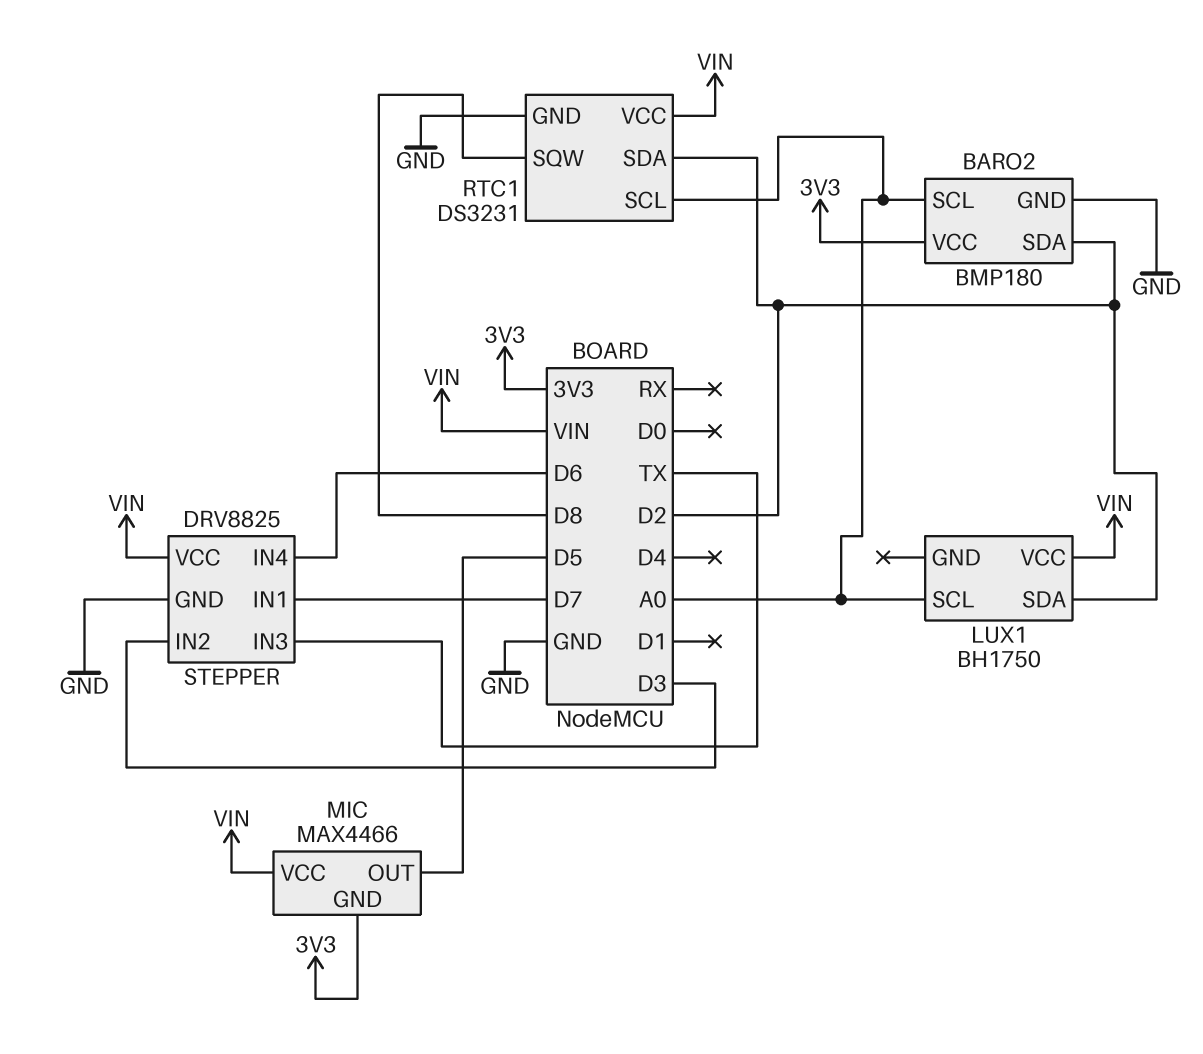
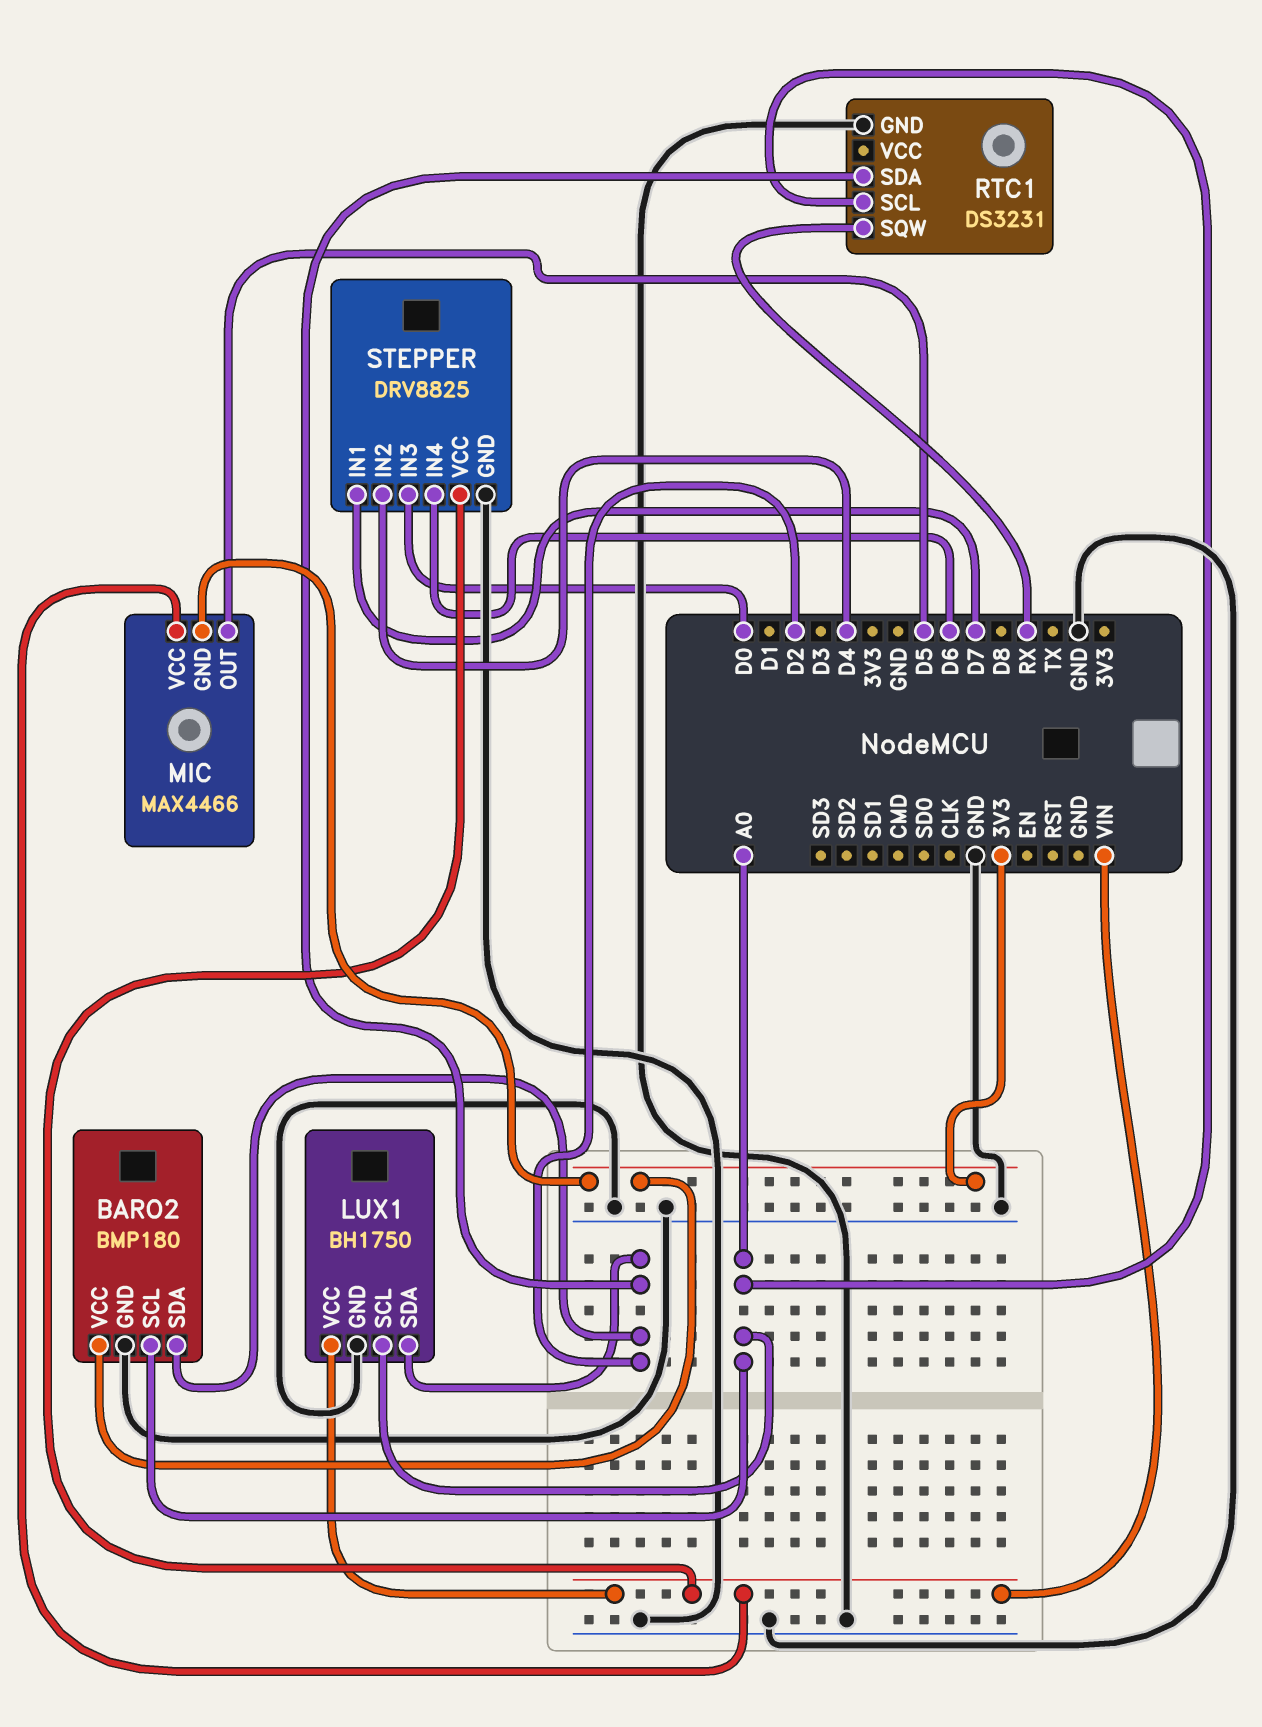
LUX1 pin GND: none -> GND
RTC1 pin SQW: D8 -> RX
RTC1 pin VCC: VIN -> none
STEPPER pin IN2: D3 -> D4
STEPPER pin IN3: TX -> D0

